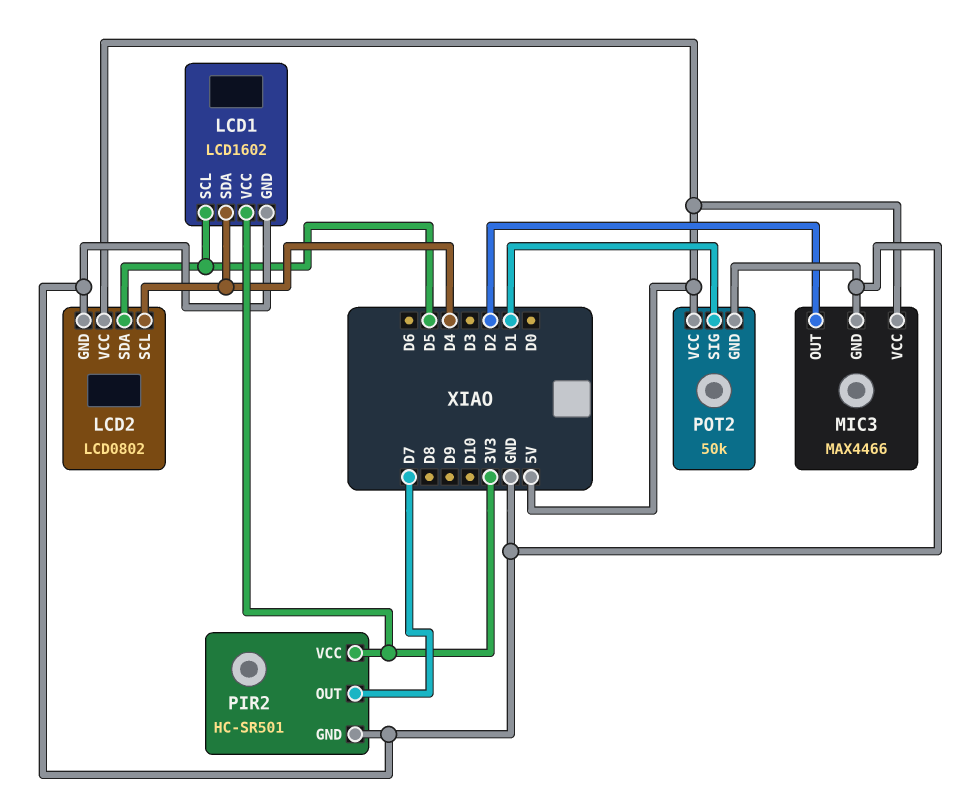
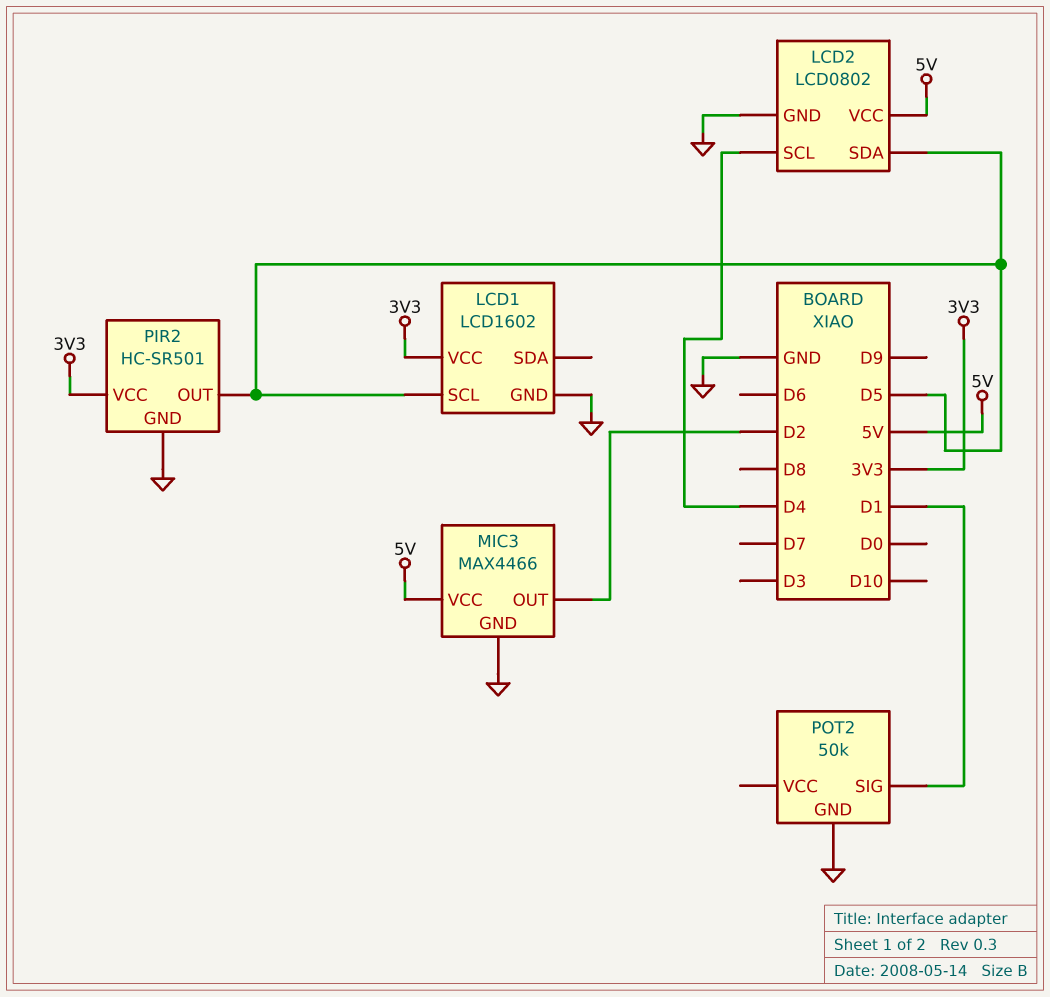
LCD1 pin SDA: D4 -> none
PIR2 pin OUT: D7 -> D5
POT2 pin VCC: 5V -> none

